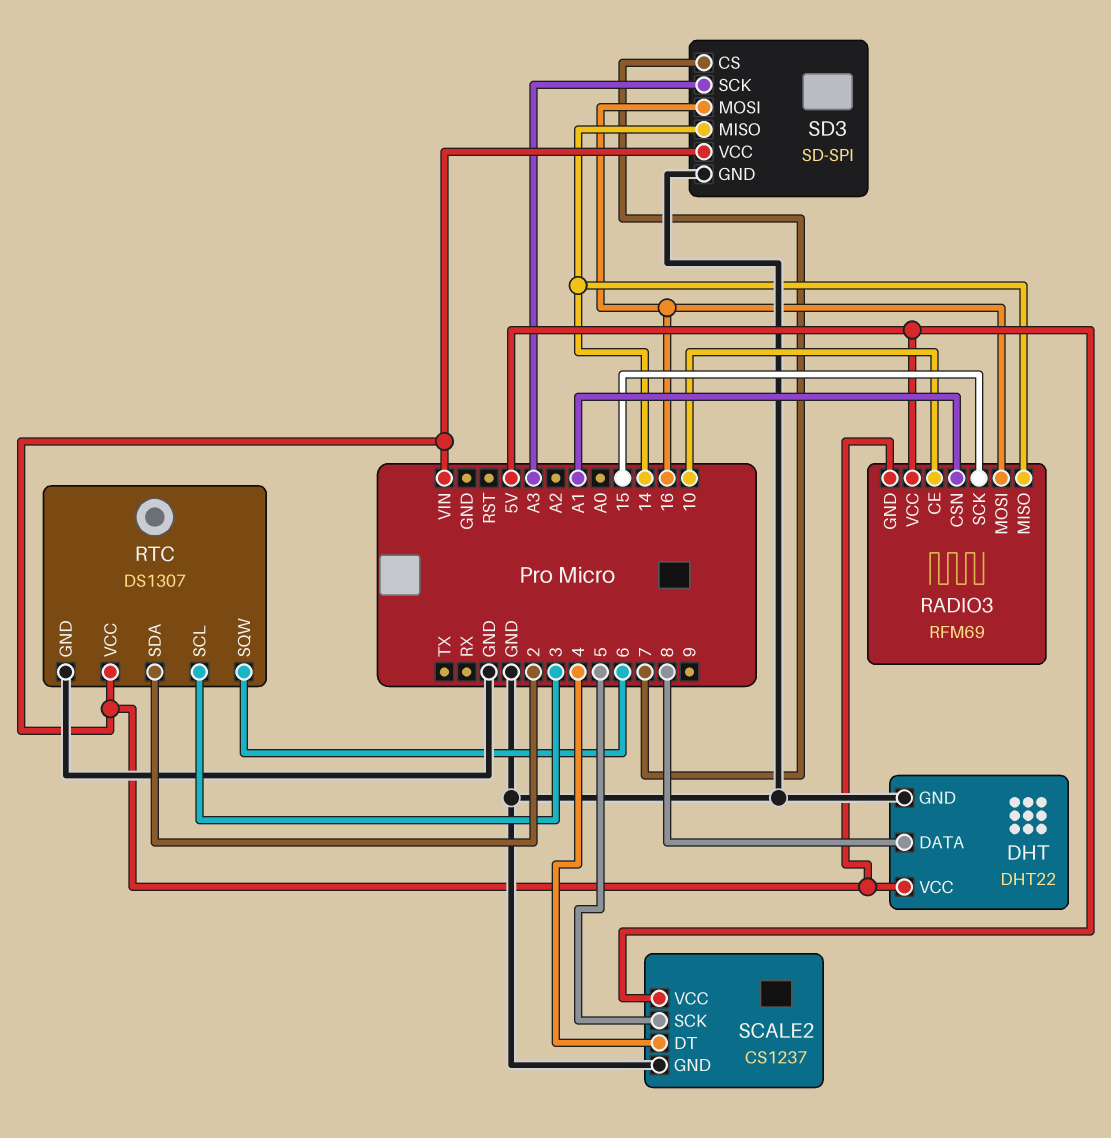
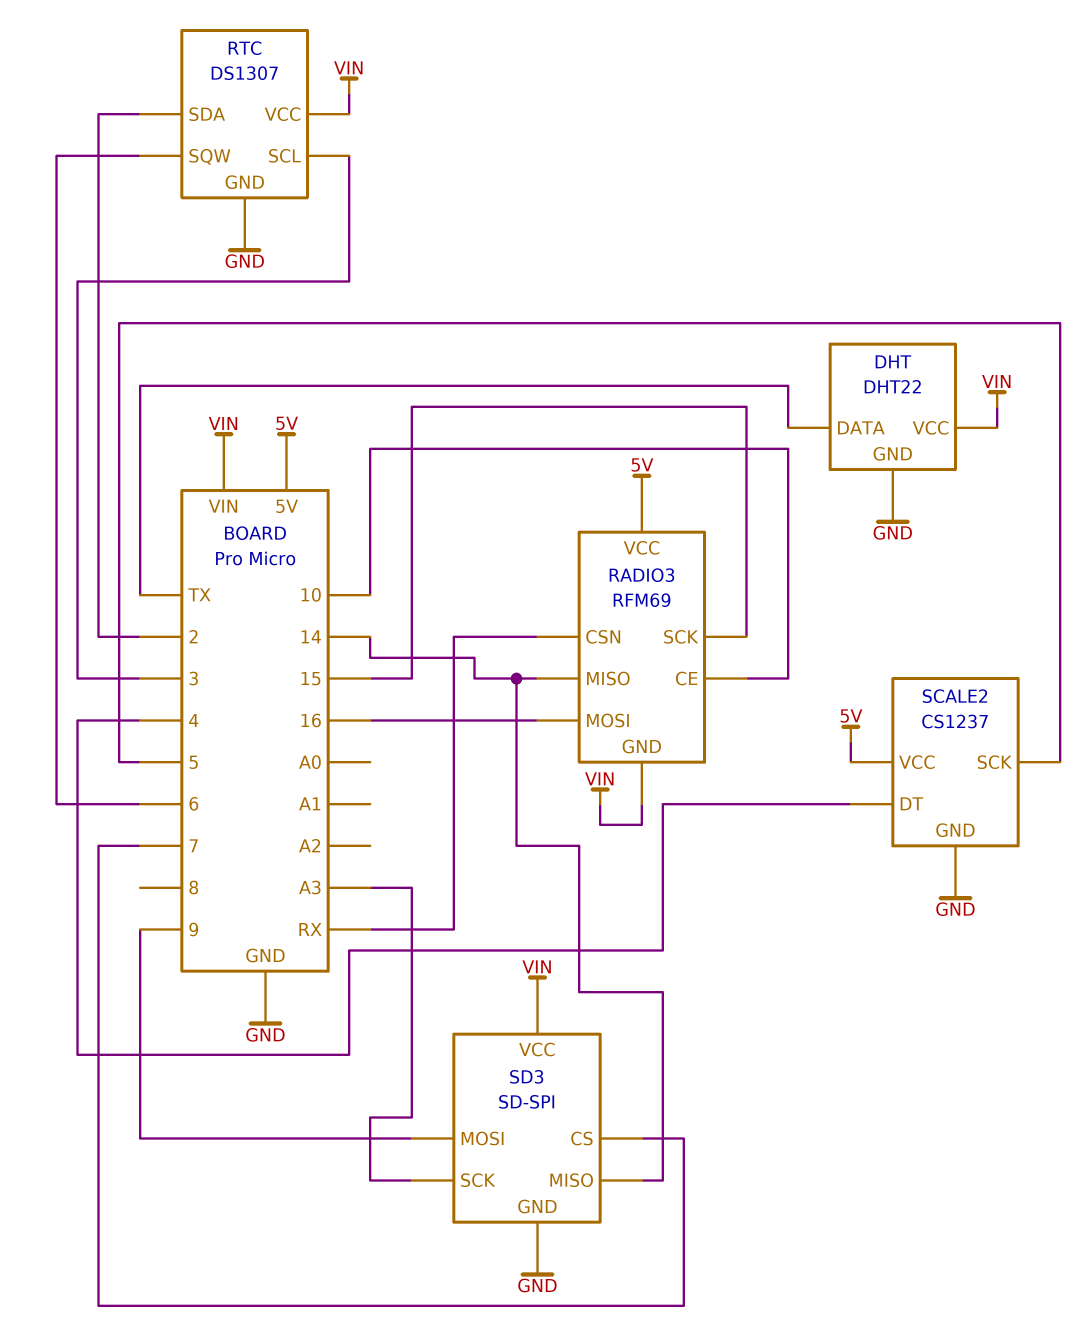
DHT pin DATA: 8 -> TX
RADIO3 pin CSN: A1 -> RX
SD3 pin MOSI: 16 -> 9

